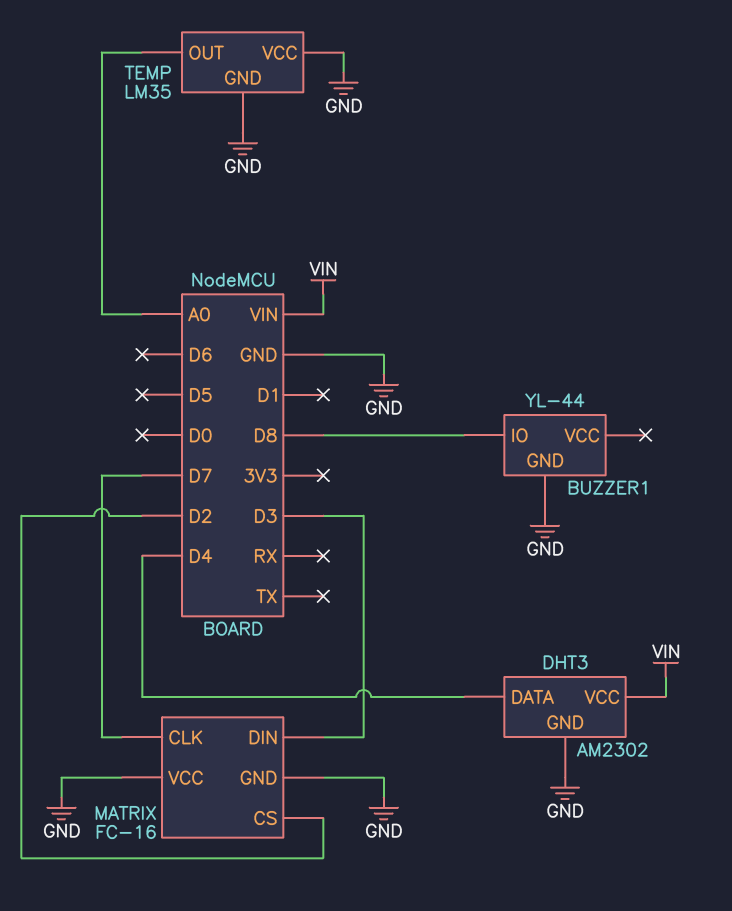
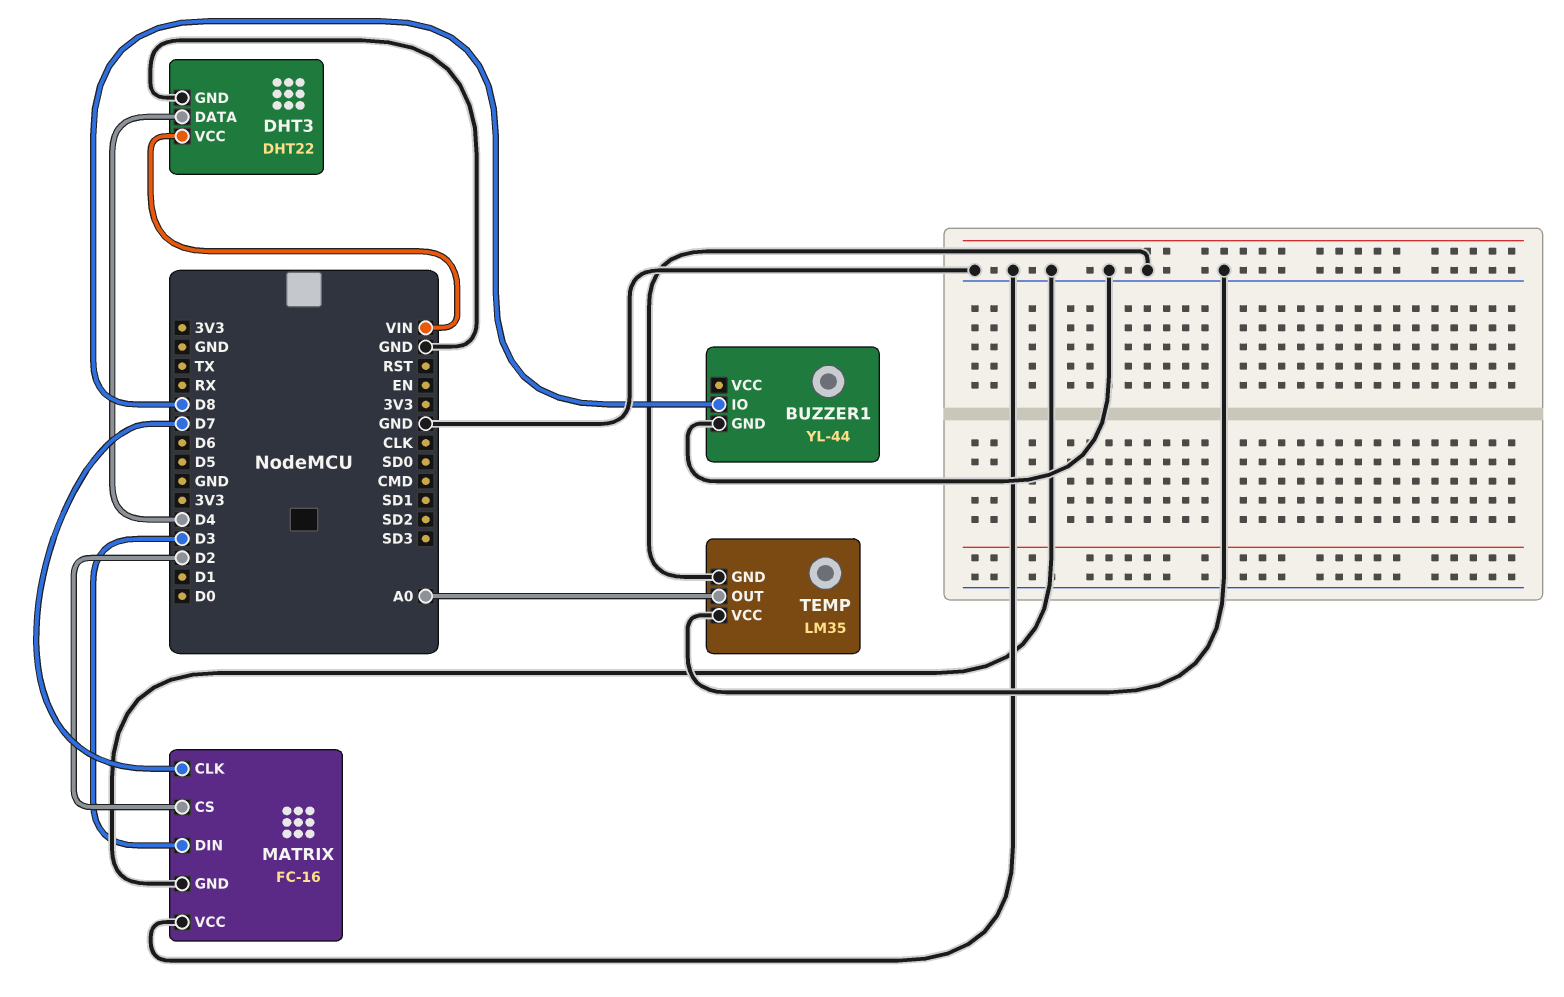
DHT3: AM2302 -> DHT22

